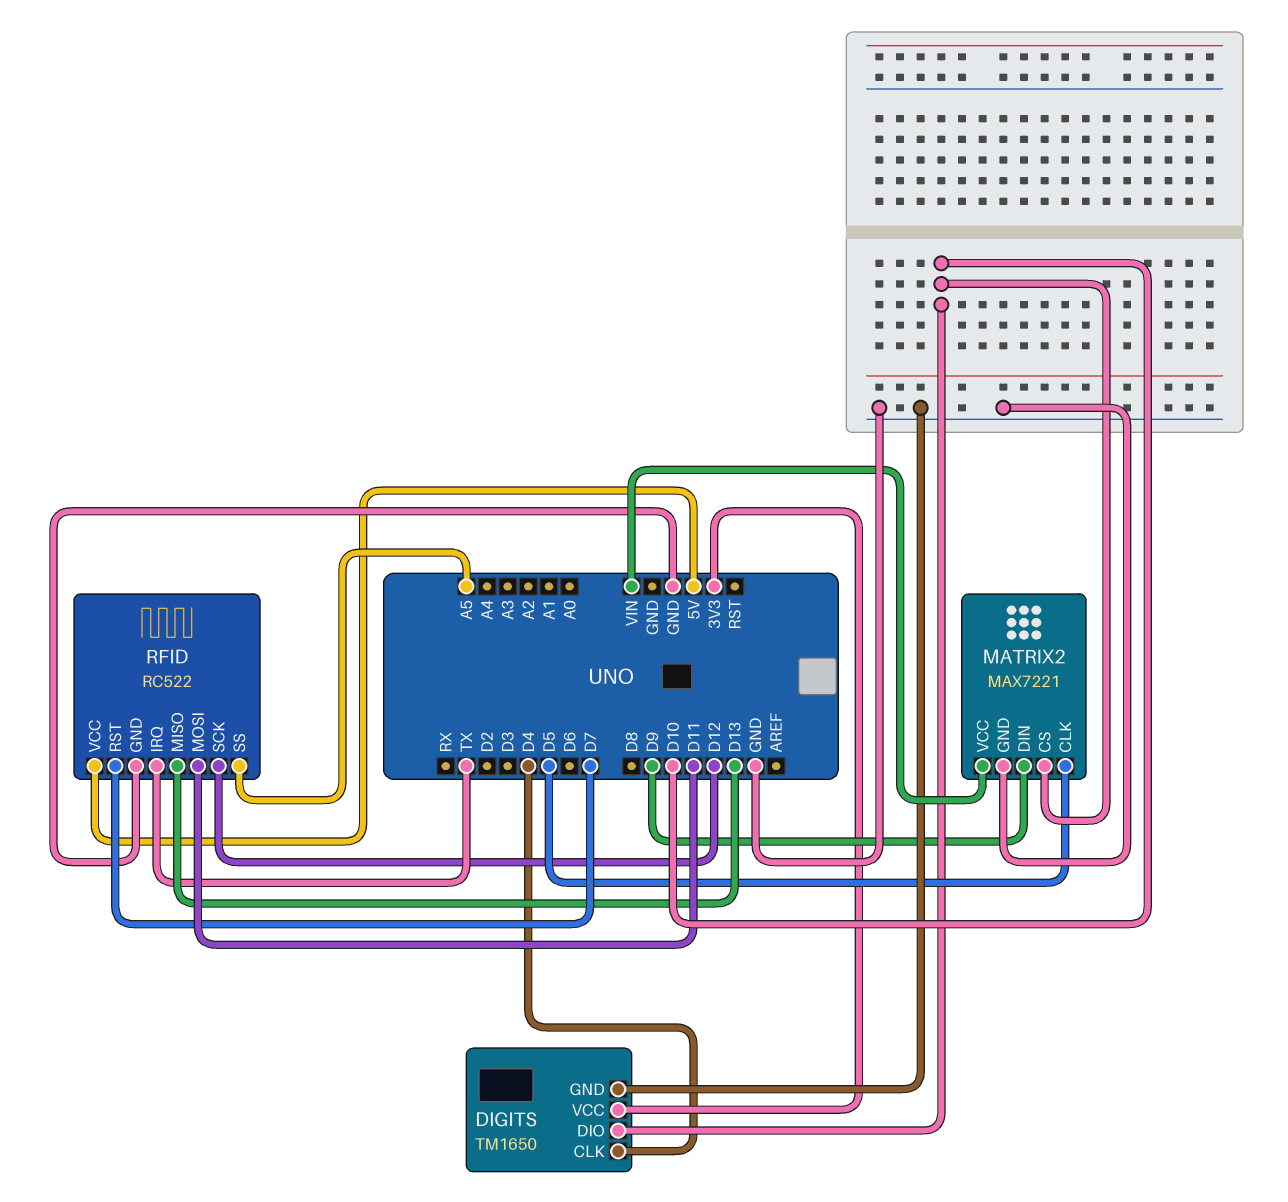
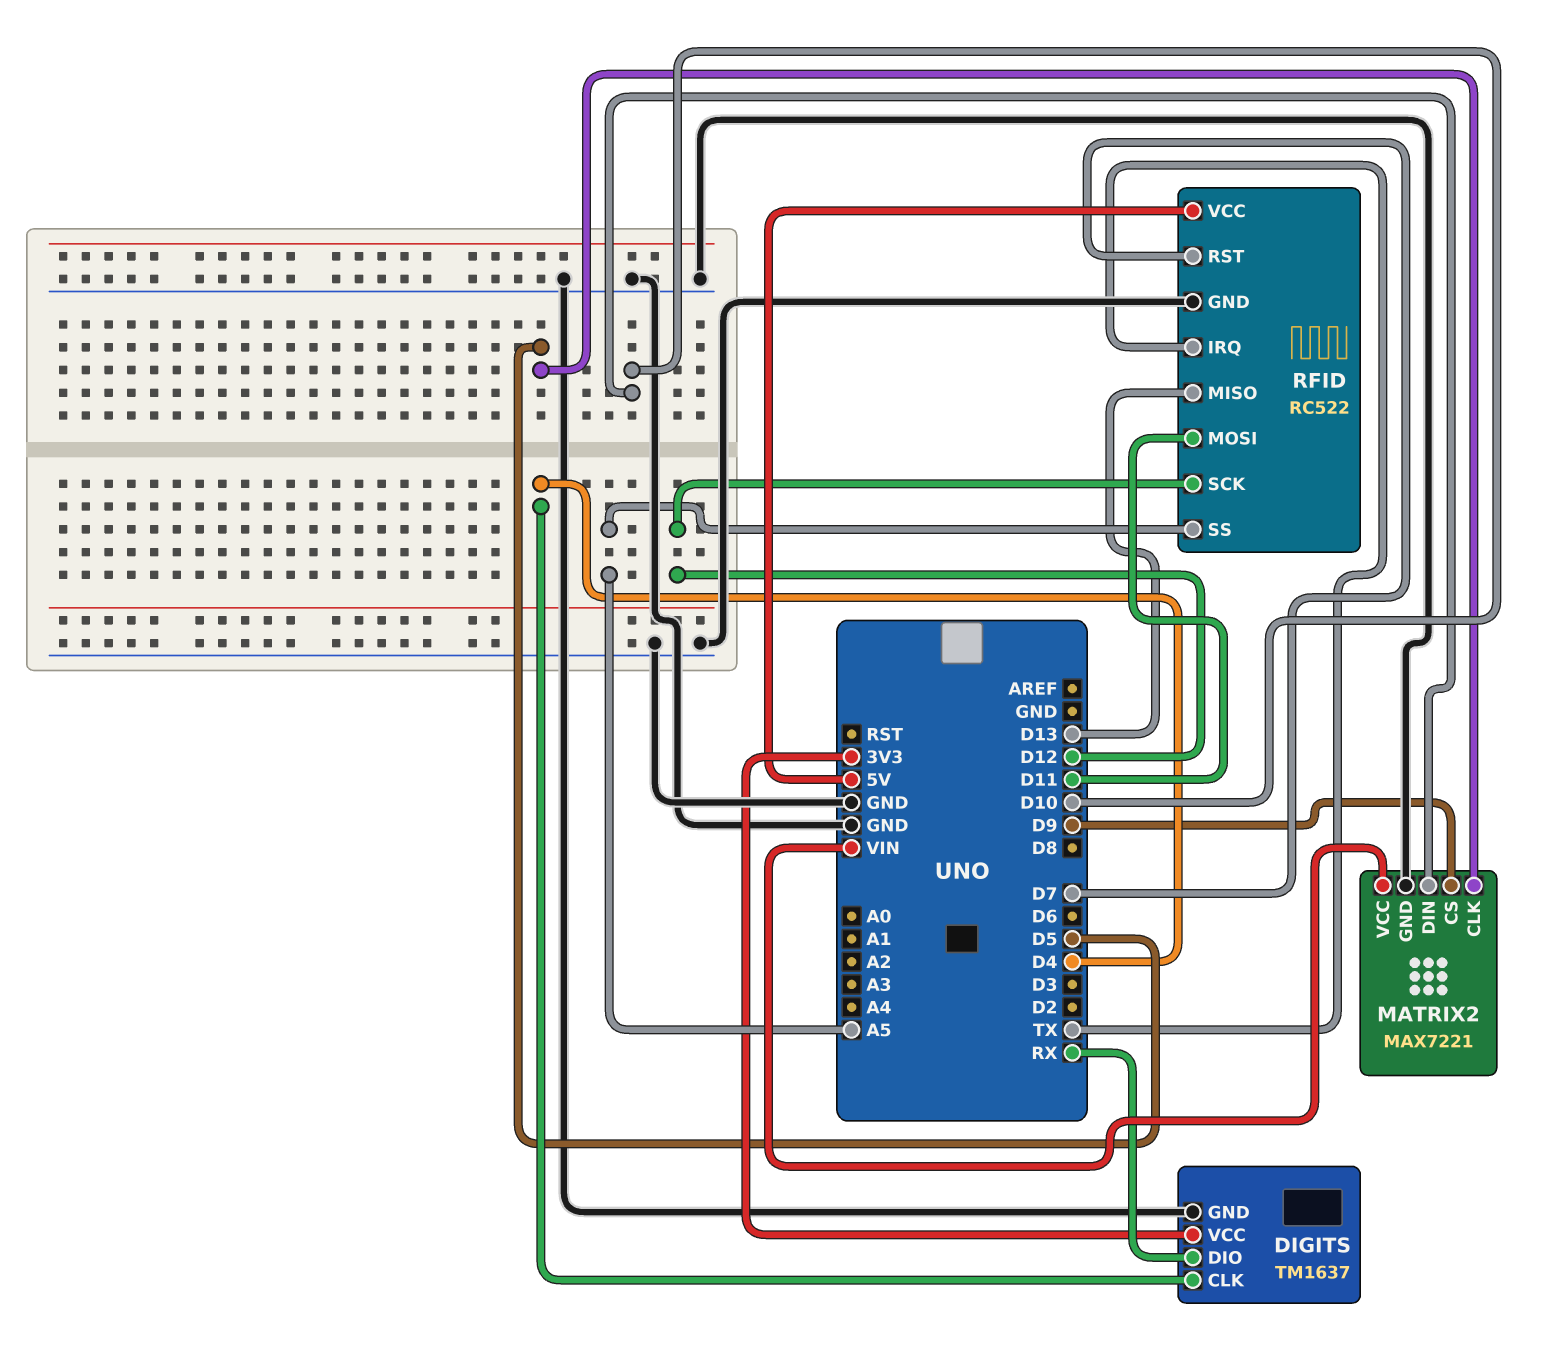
DIGITS: TM1650 -> TM1637
DIGITS pin DIO: D10 -> RX
MATRIX2 pin CS: D10 -> D9
MATRIX2 pin DIN: D9 -> D10

